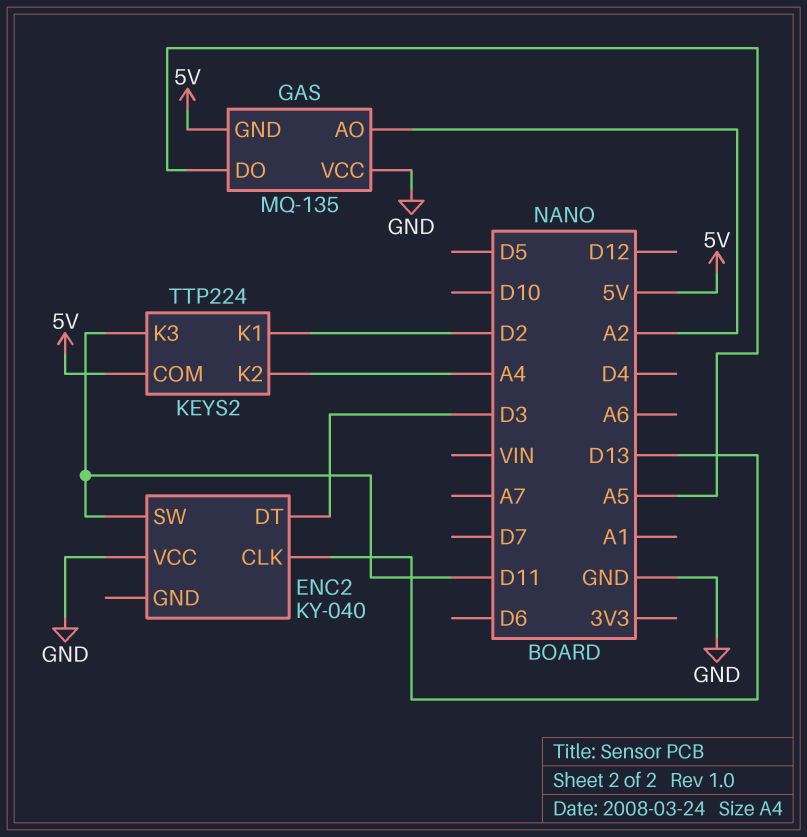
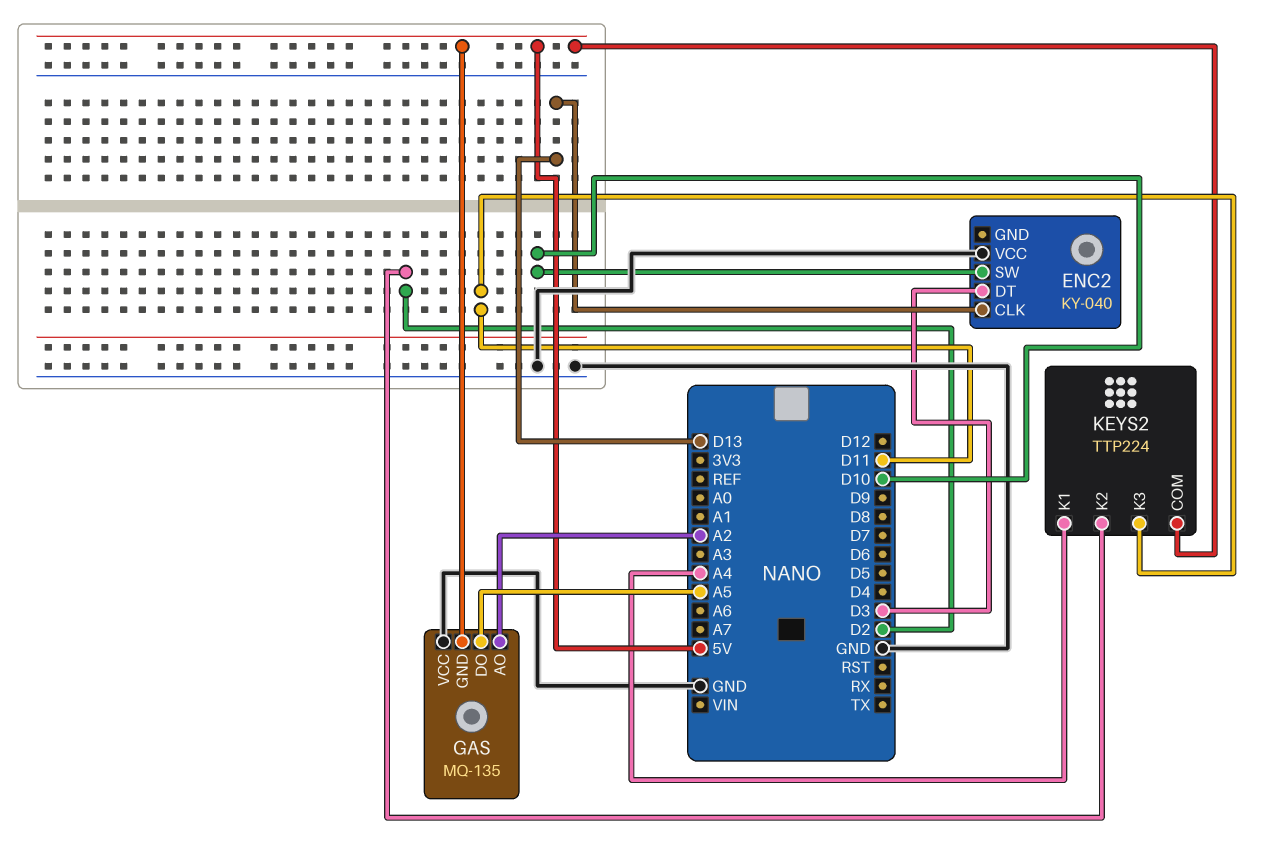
ENC2 pin SW: D11 -> D10
KEYS2 pin K1: D2 -> A4
KEYS2 pin K2: A4 -> D2

